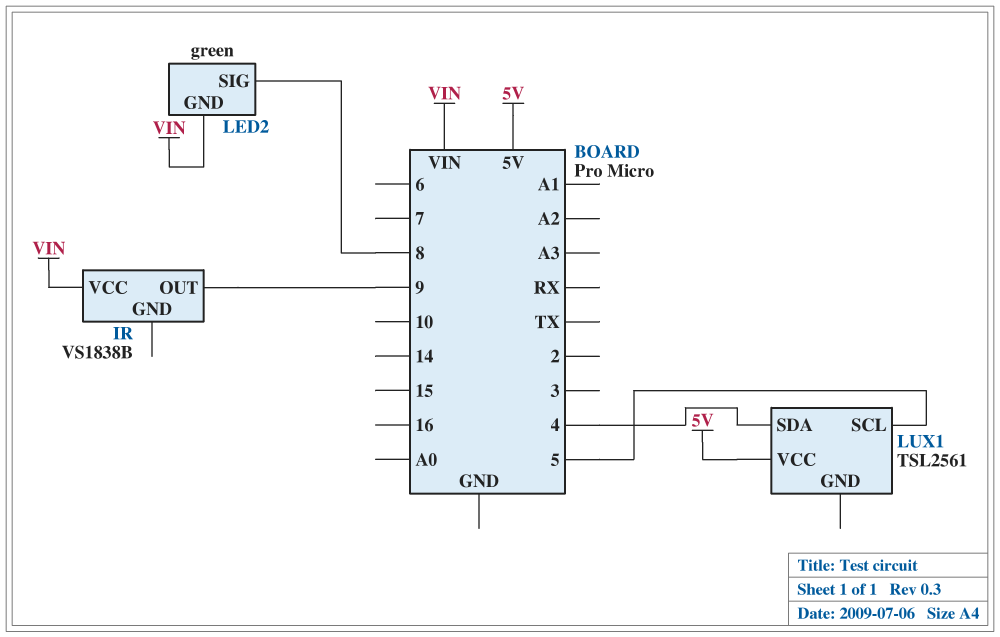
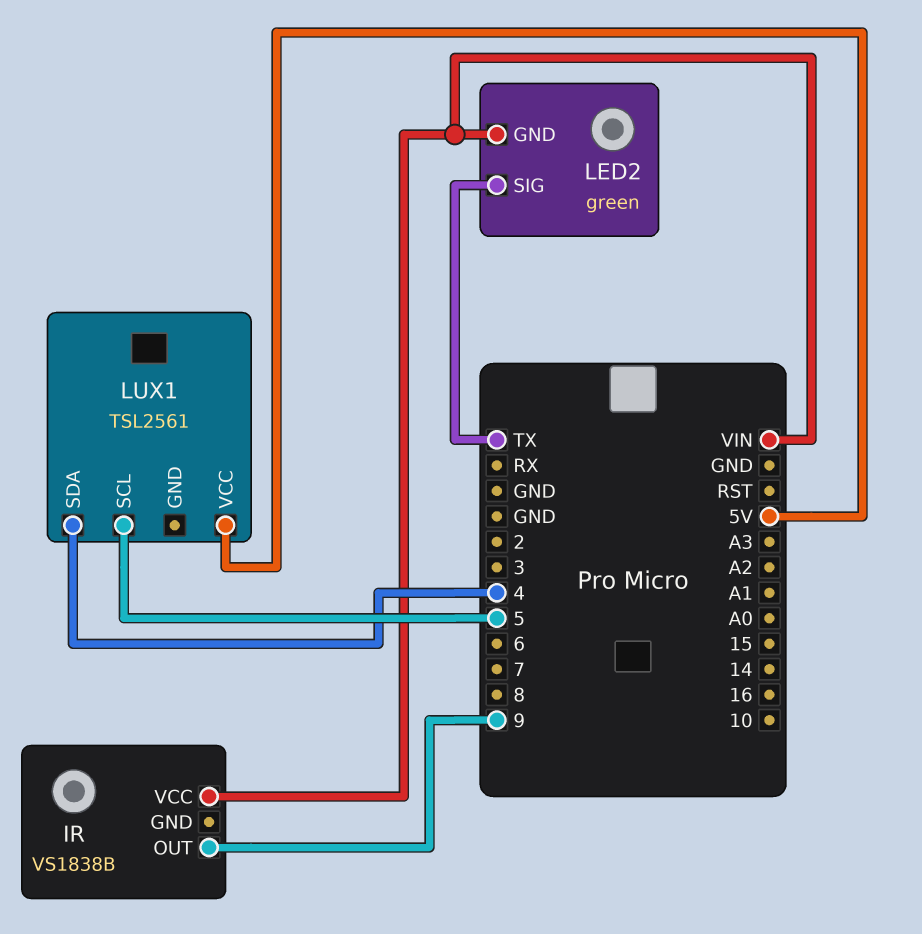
LED2 pin SIG: 8 -> TX

